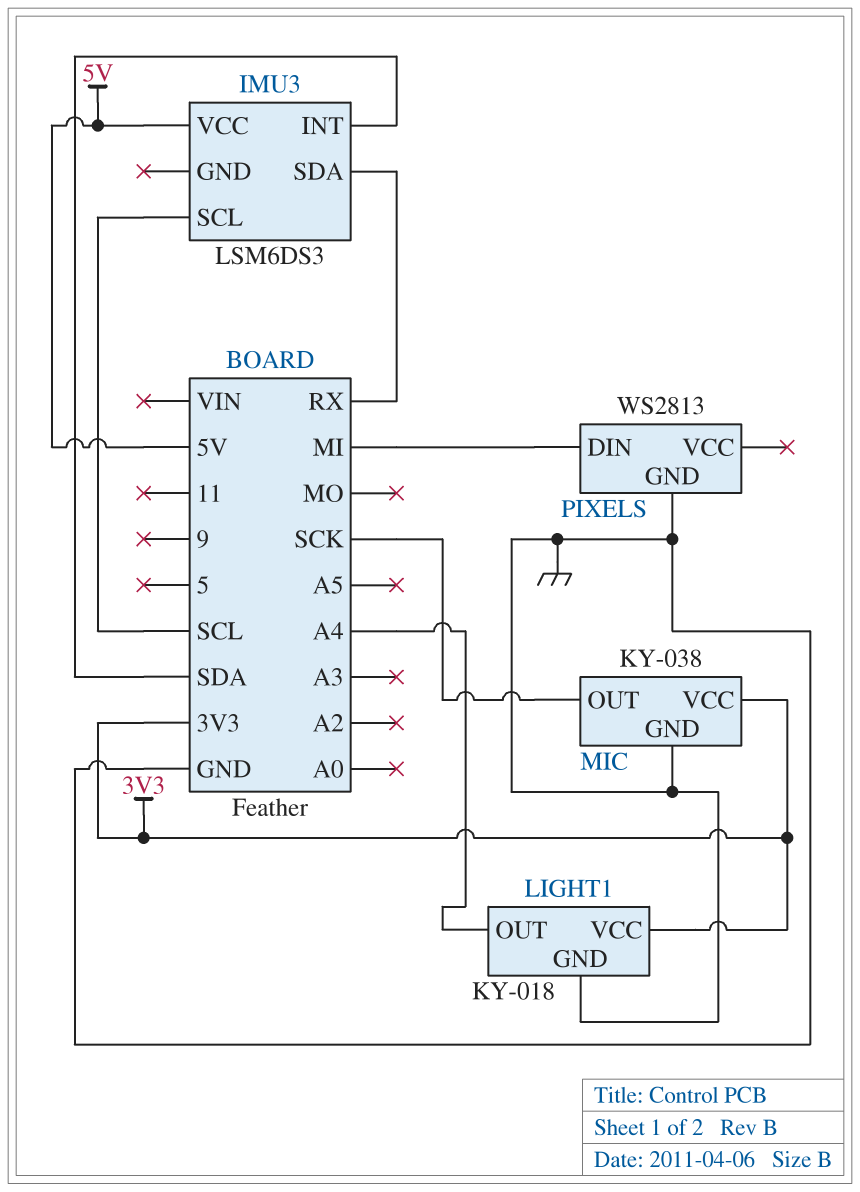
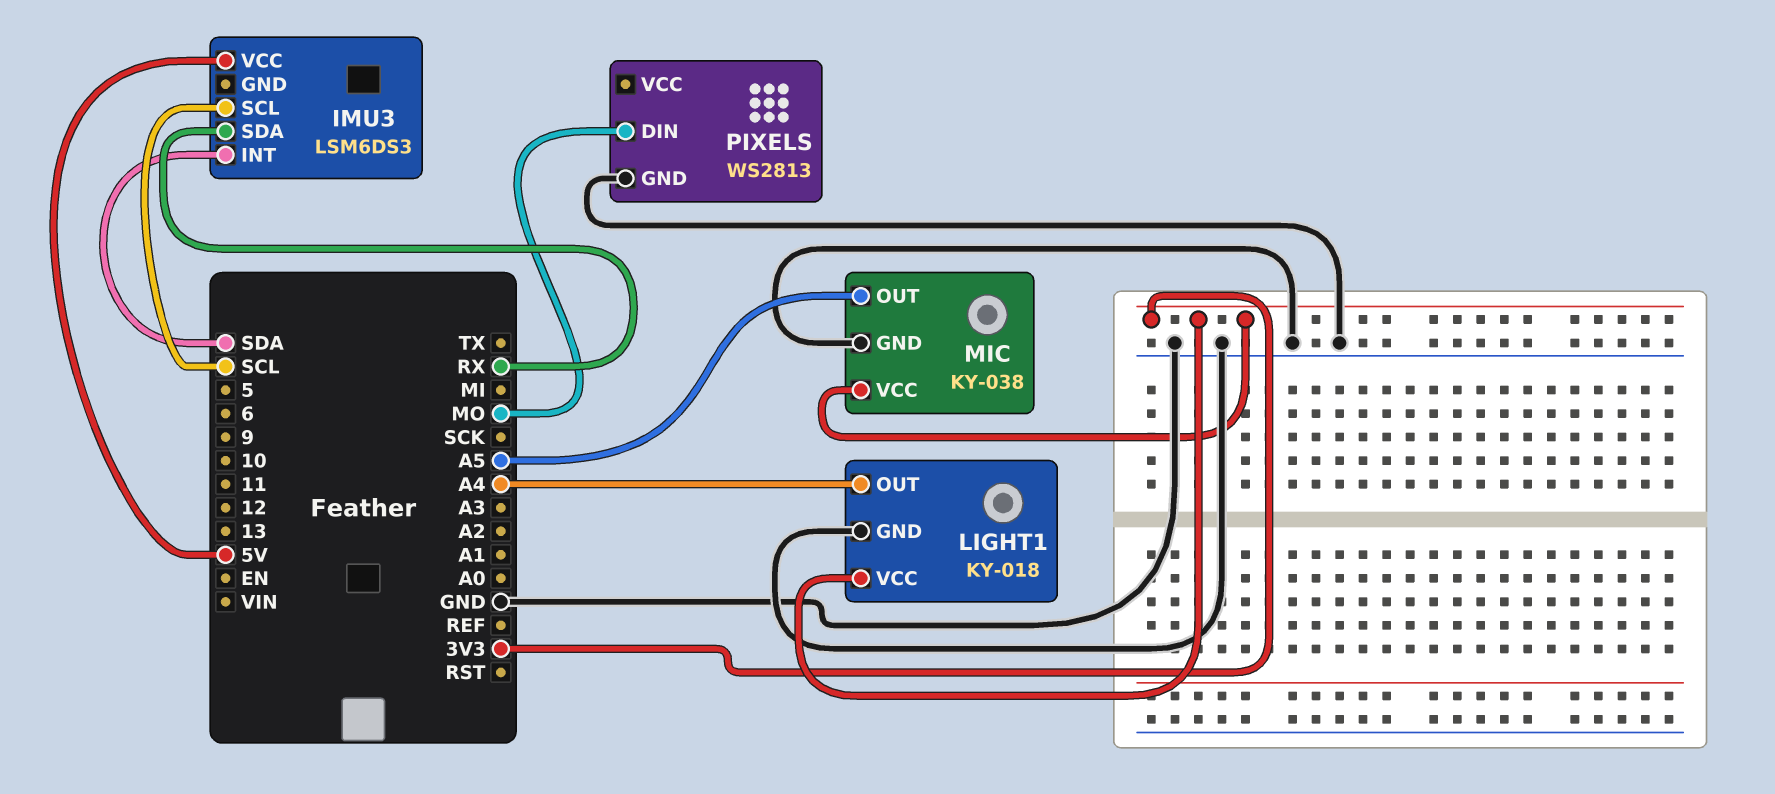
MIC pin OUT: SCK -> A5
PIXELS pin DIN: MI -> MO

